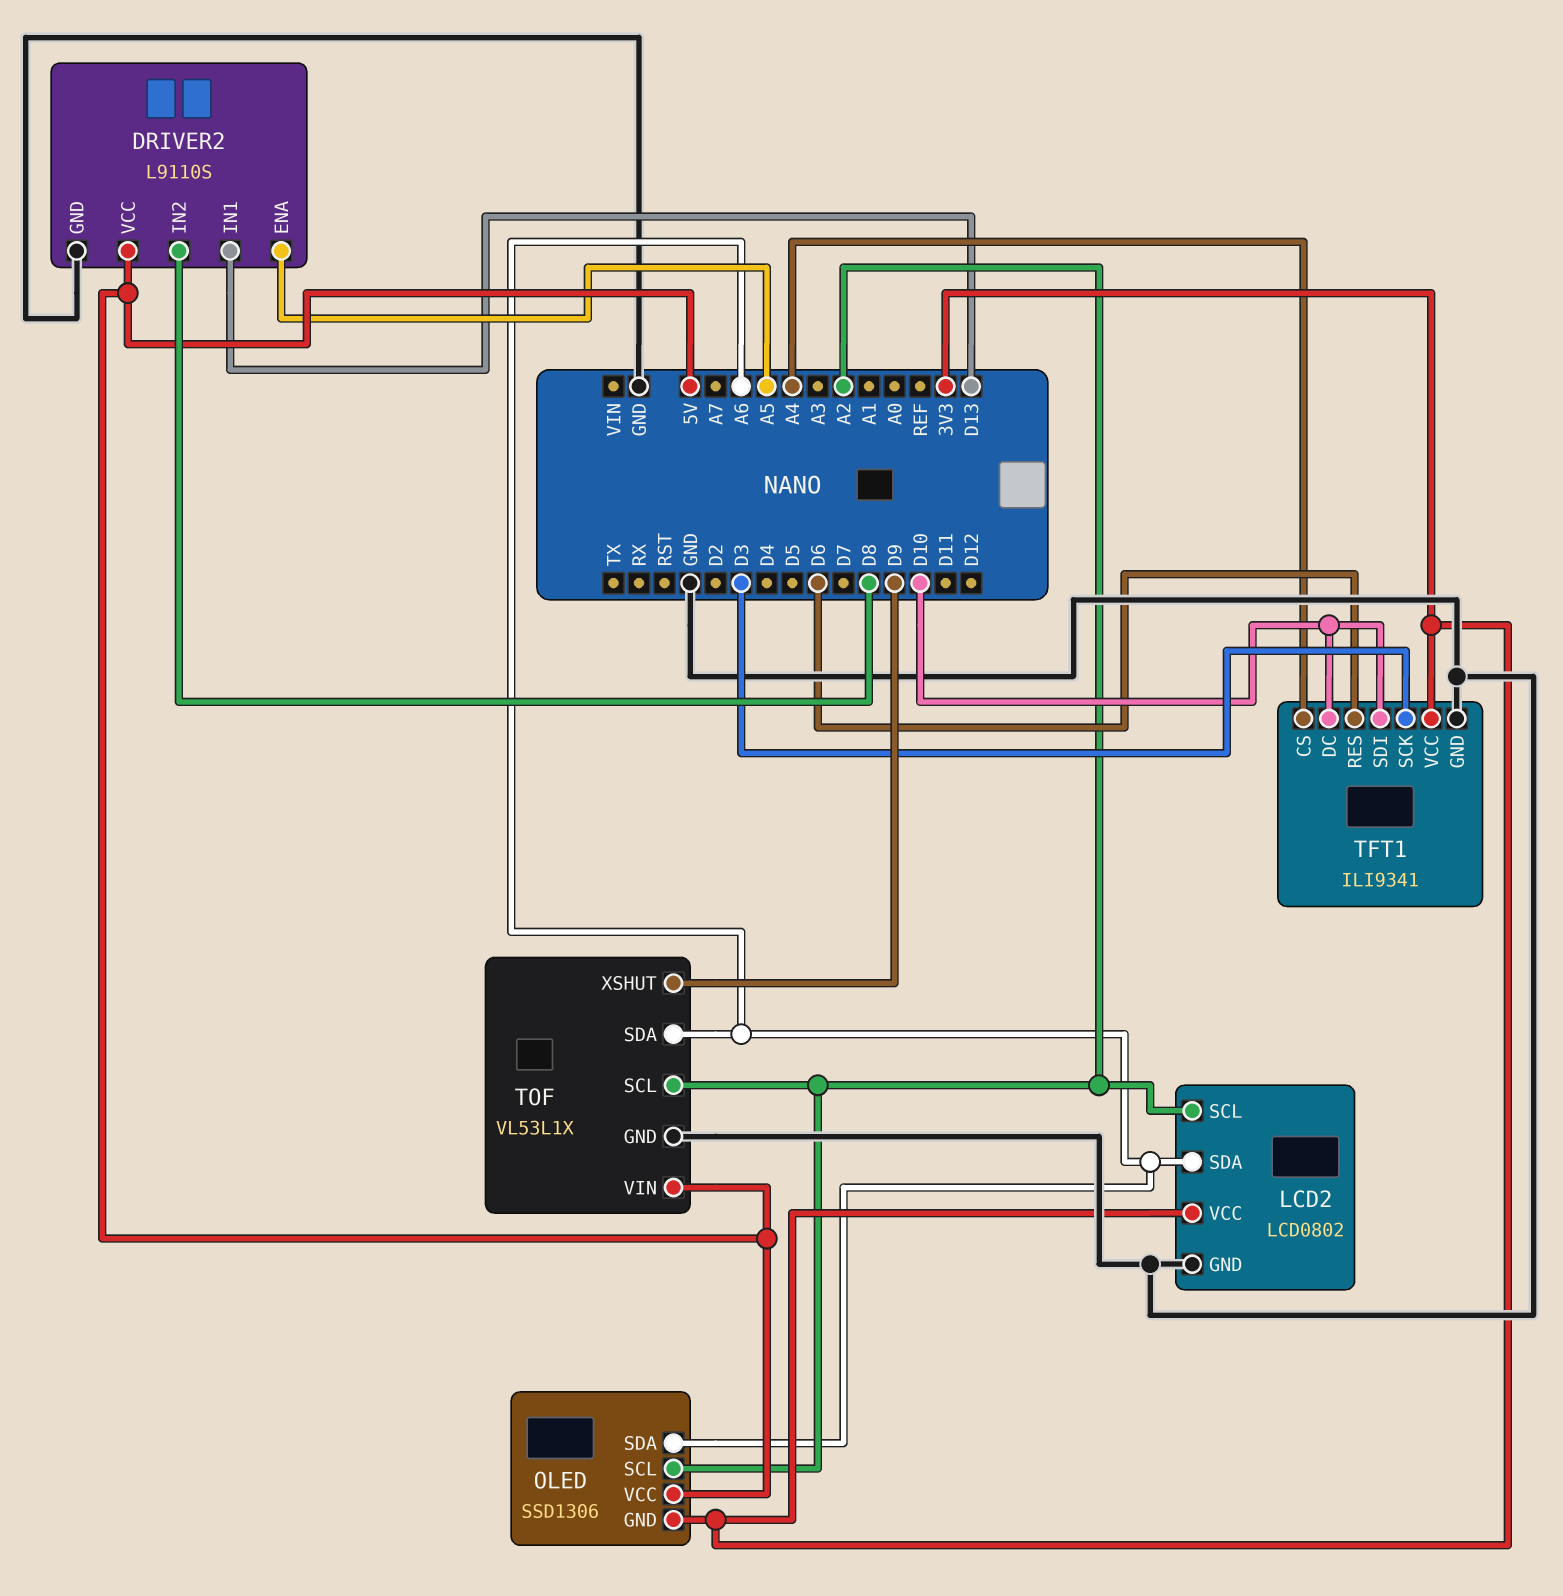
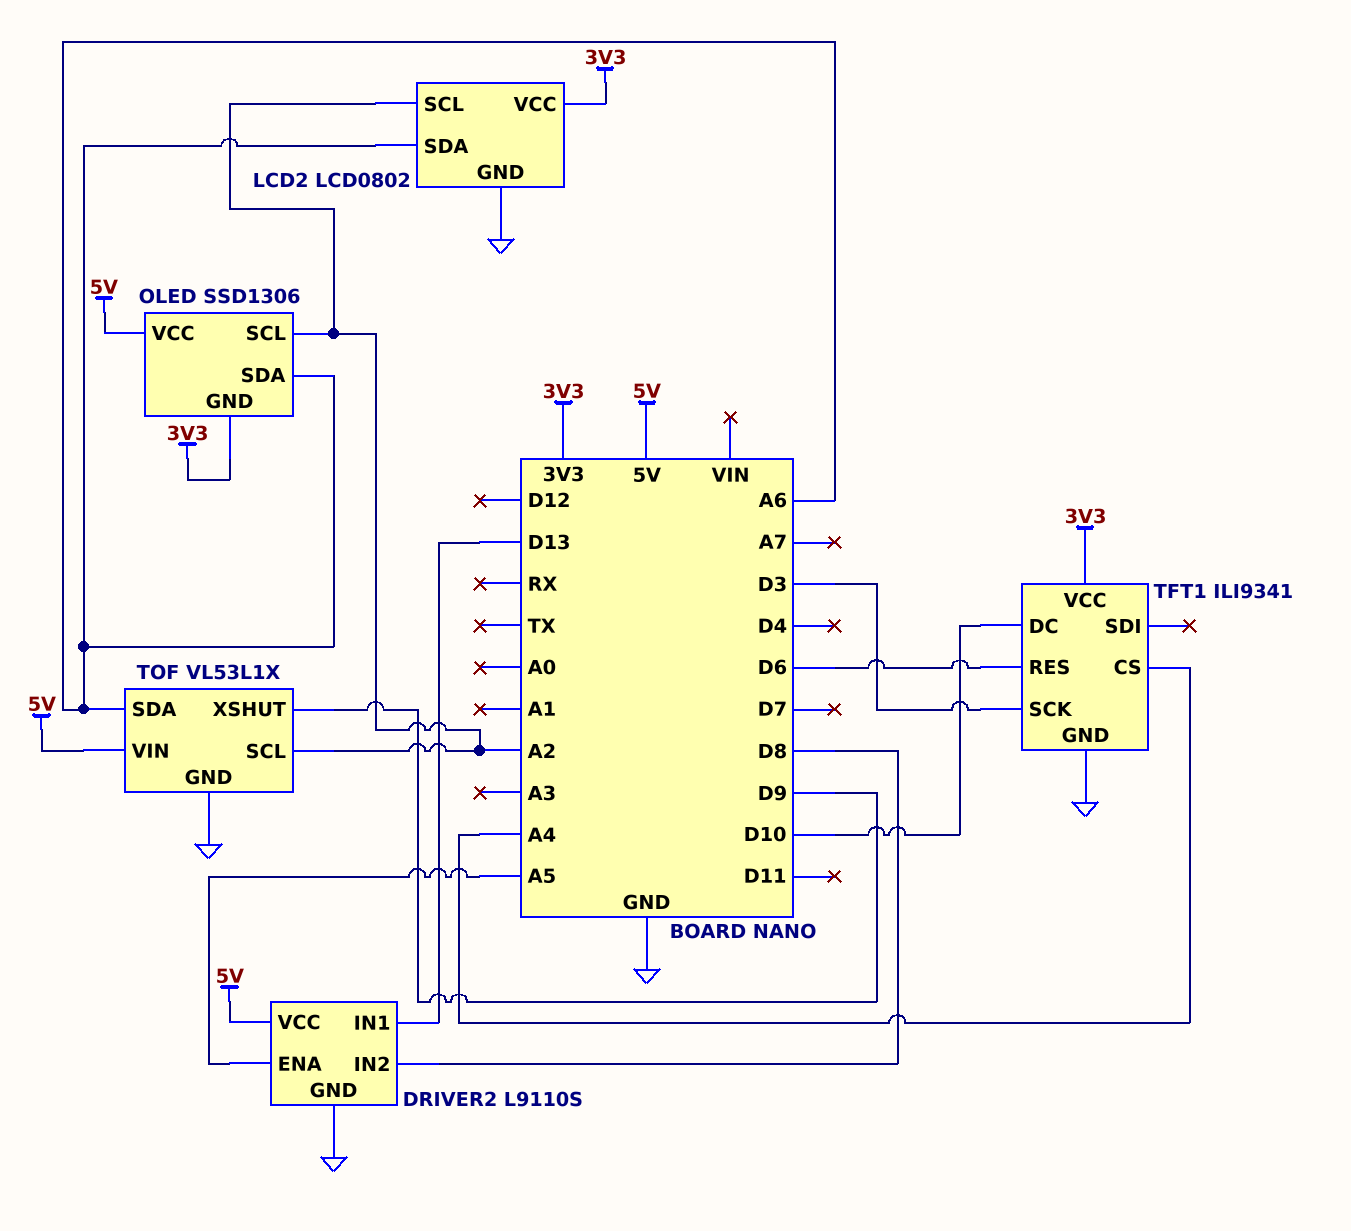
TFT1 pin SDI: D10 -> none

